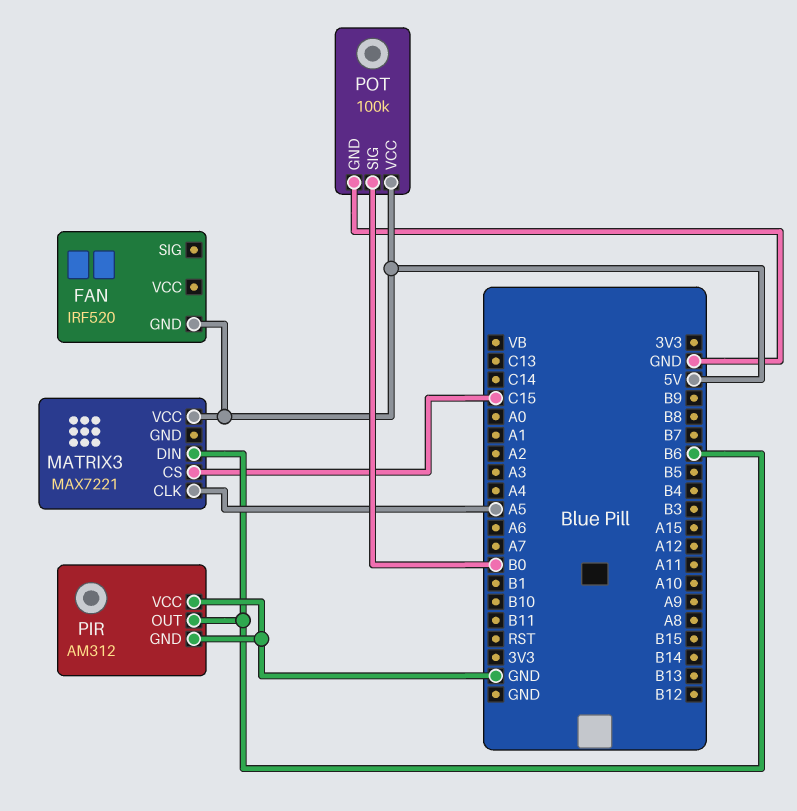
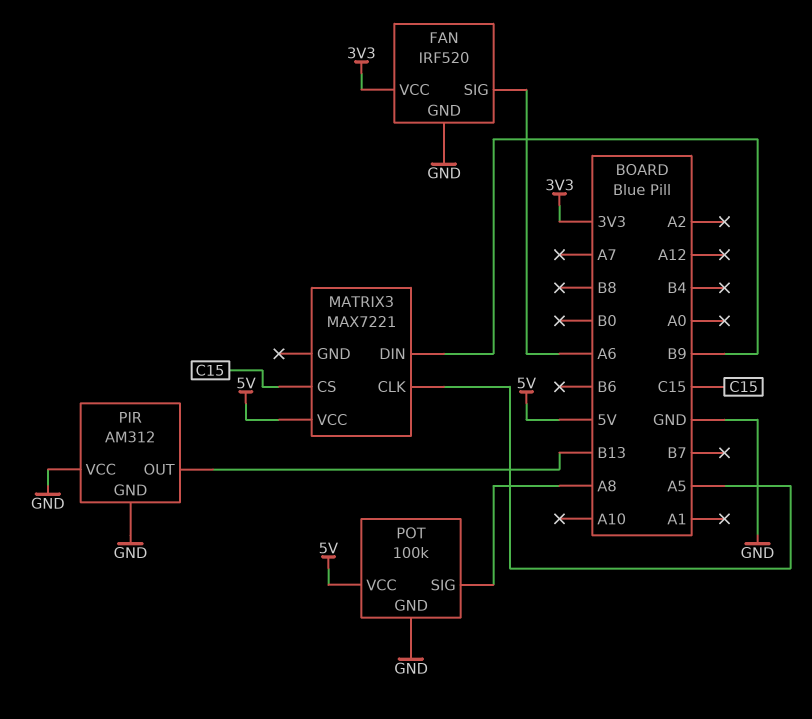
FAN pin GND: 5V -> GND
FAN pin SIG: none -> A6
FAN pin VCC: none -> 3V3
MATRIX3 pin DIN: B6 -> B9
PIR pin OUT: B6 -> B13
POT pin SIG: B0 -> A8

